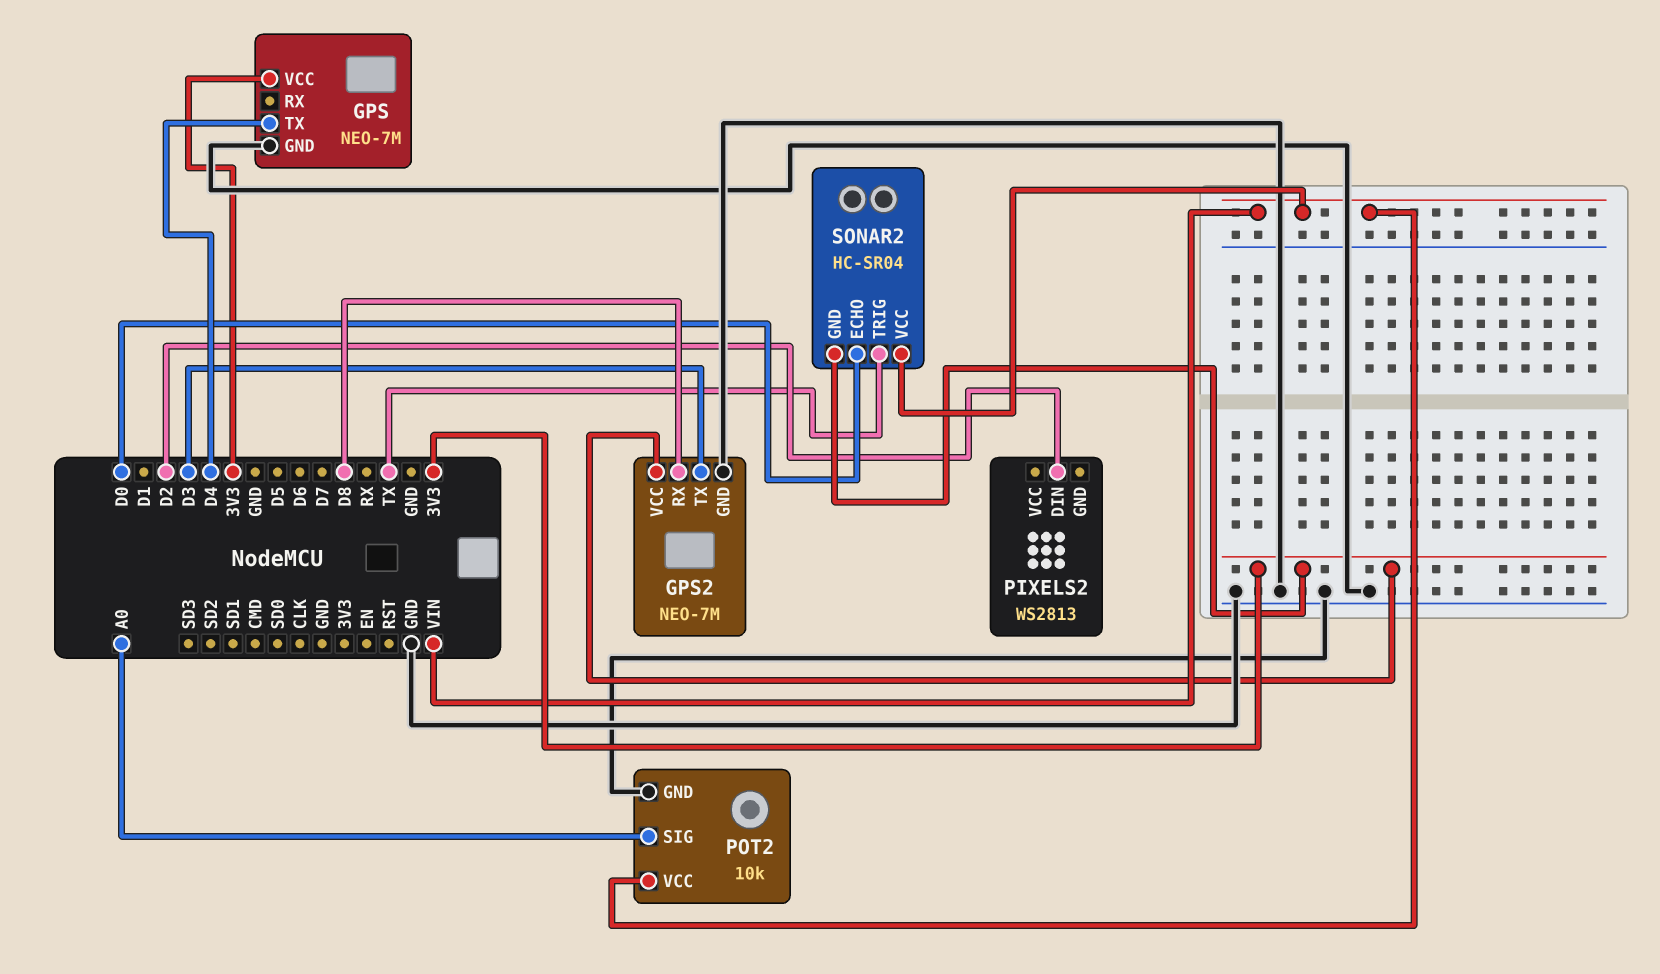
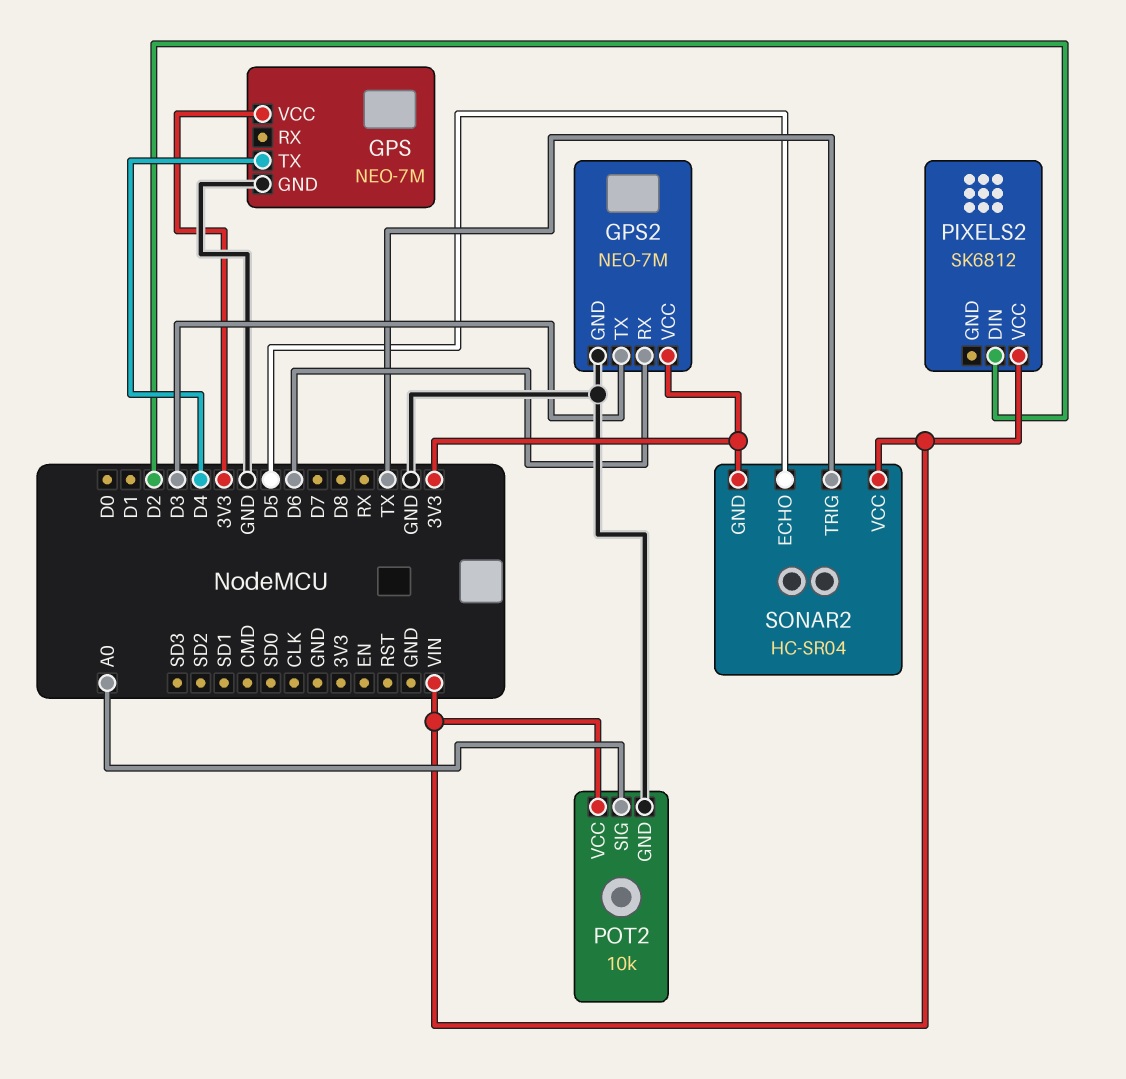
GPS2 pin RX: D8 -> D6
PIXELS2: WS2813 -> SK6812
PIXELS2 pin VCC: none -> VIN
SONAR2 pin ECHO: D0 -> D5

